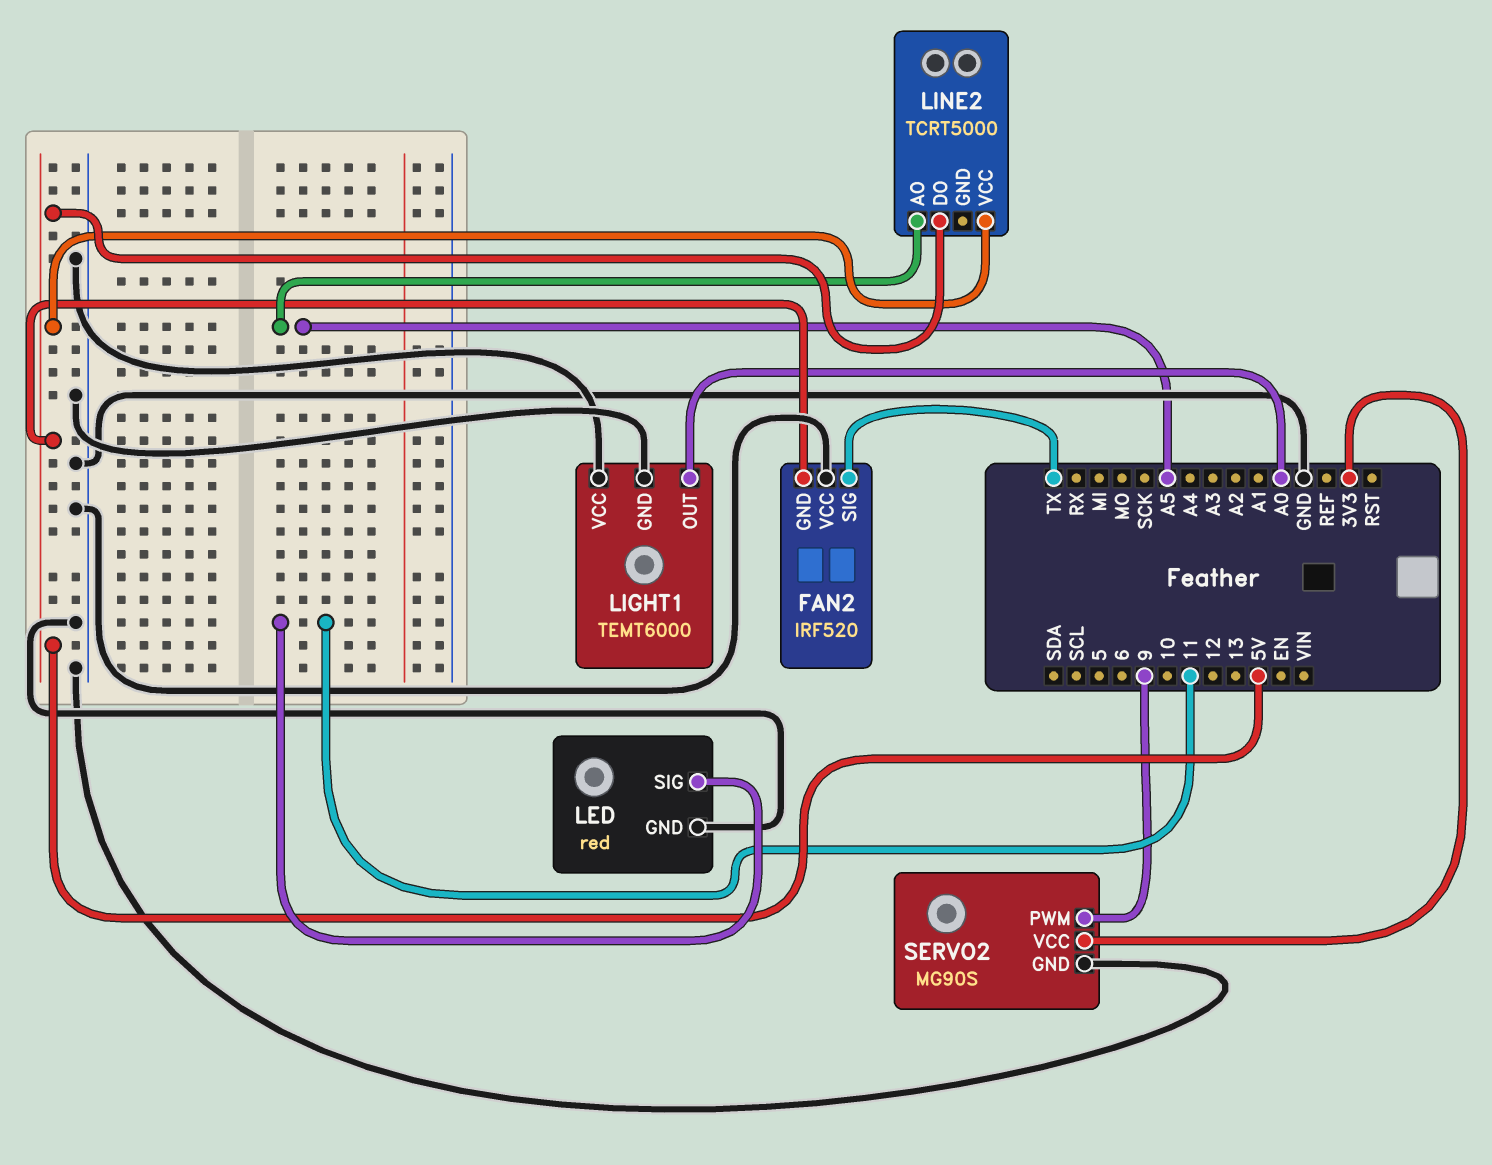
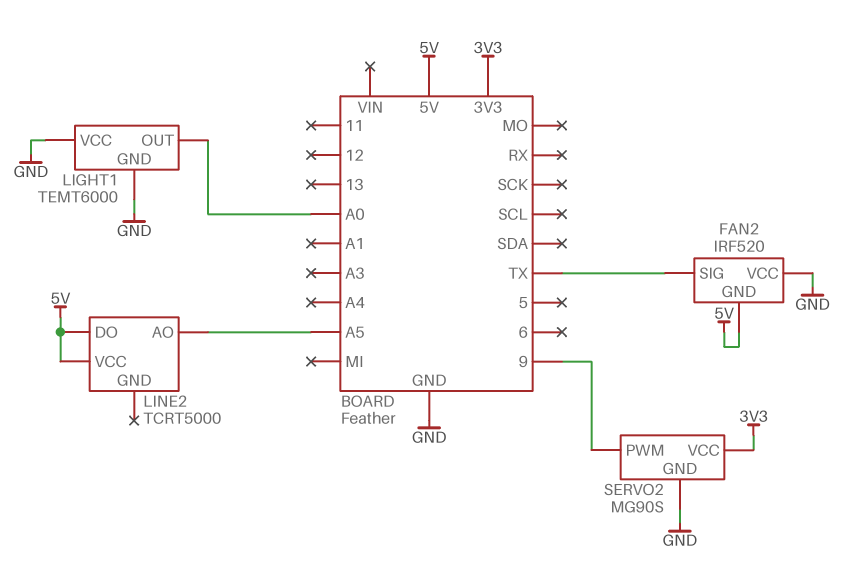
LED: red -> none
LED pin GND: GND -> none
LED pin SIG: 11 -> none

